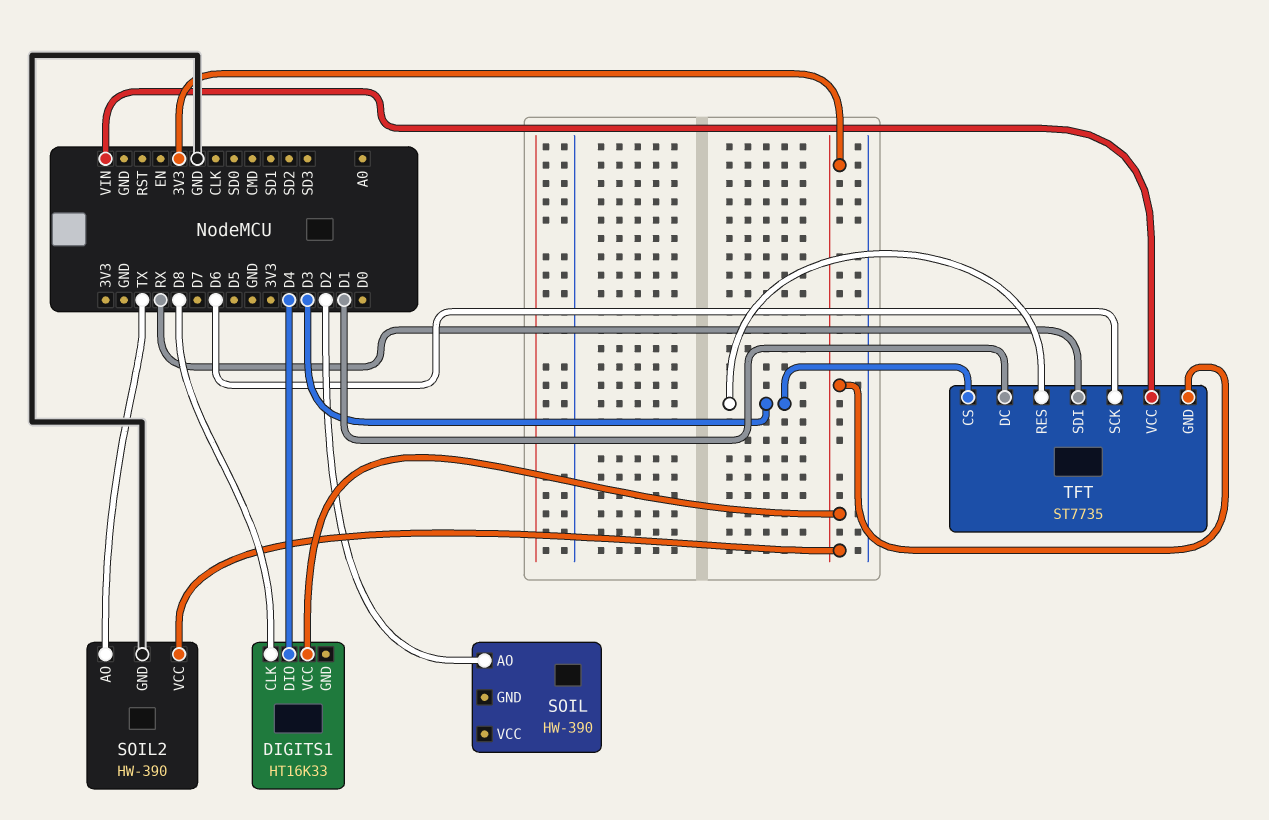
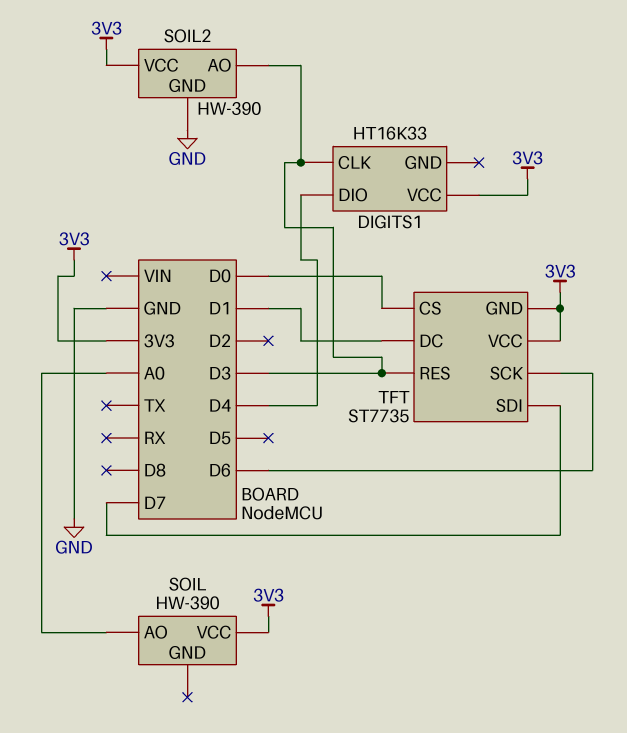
DIGITS1 pin CLK: D8 -> D3
SOIL pin AO: D2 -> A0
SOIL pin VCC: none -> 3V3
SOIL2 pin AO: TX -> D3
TFT pin CS: D3 -> D0
TFT pin SDI: RX -> D7
TFT pin VCC: VIN -> 3V3

